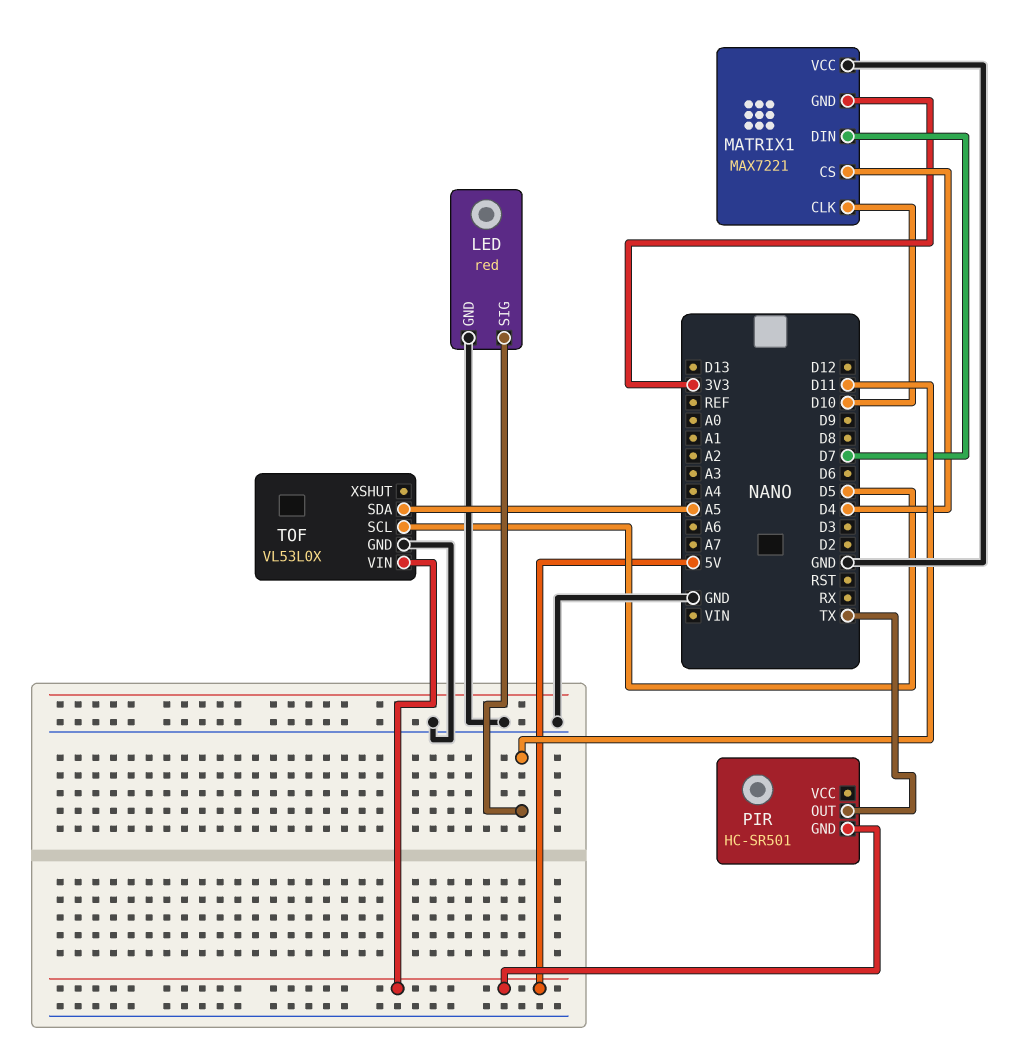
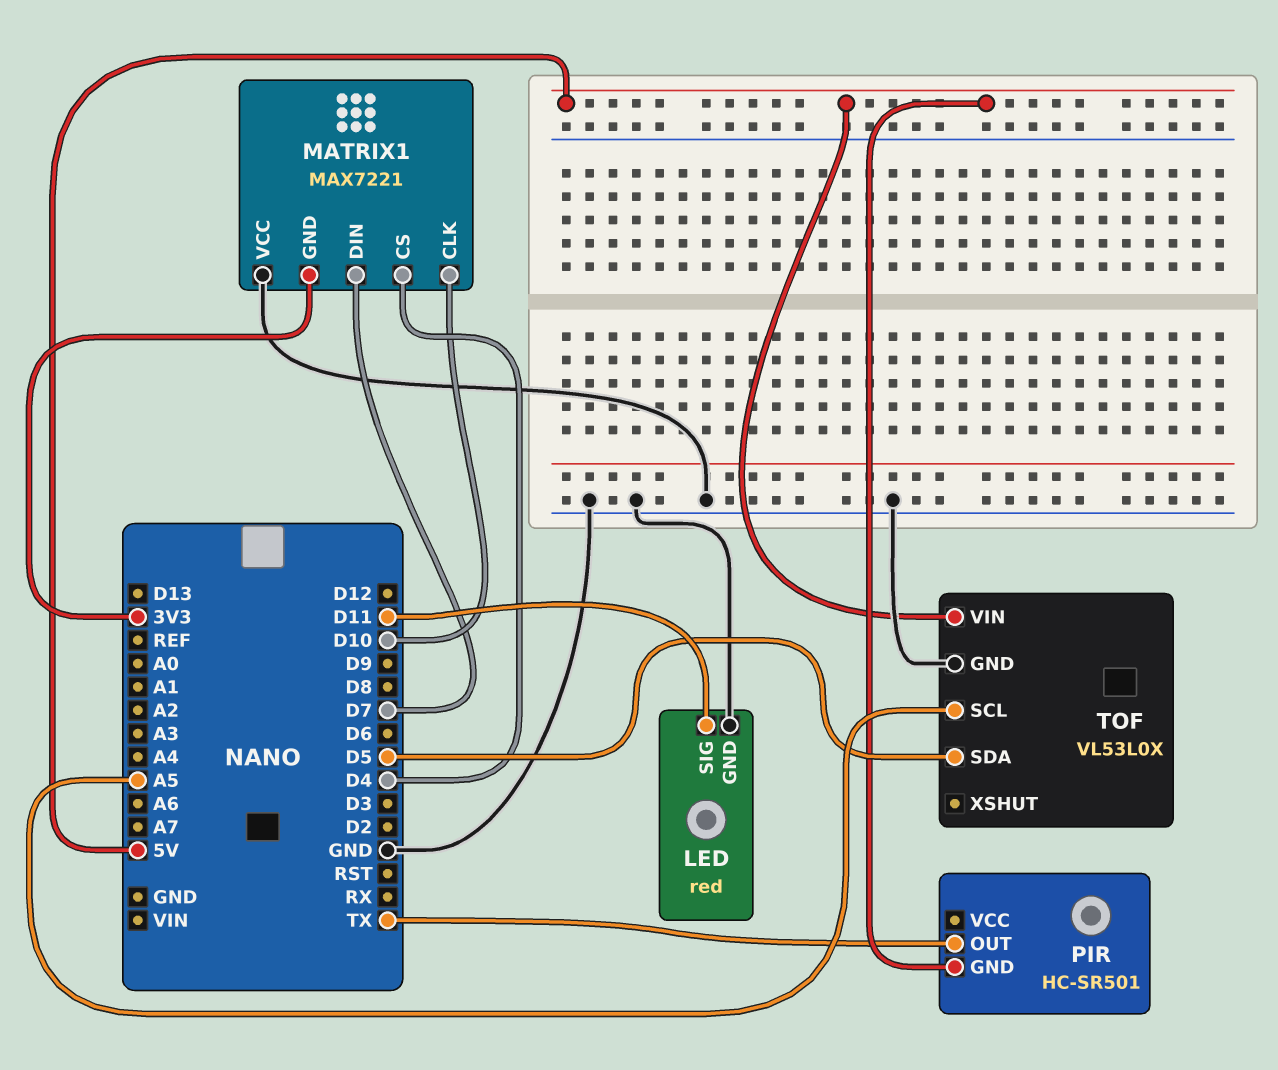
TOF pin SCL: D5 -> A5
TOF pin SDA: A5 -> D5

